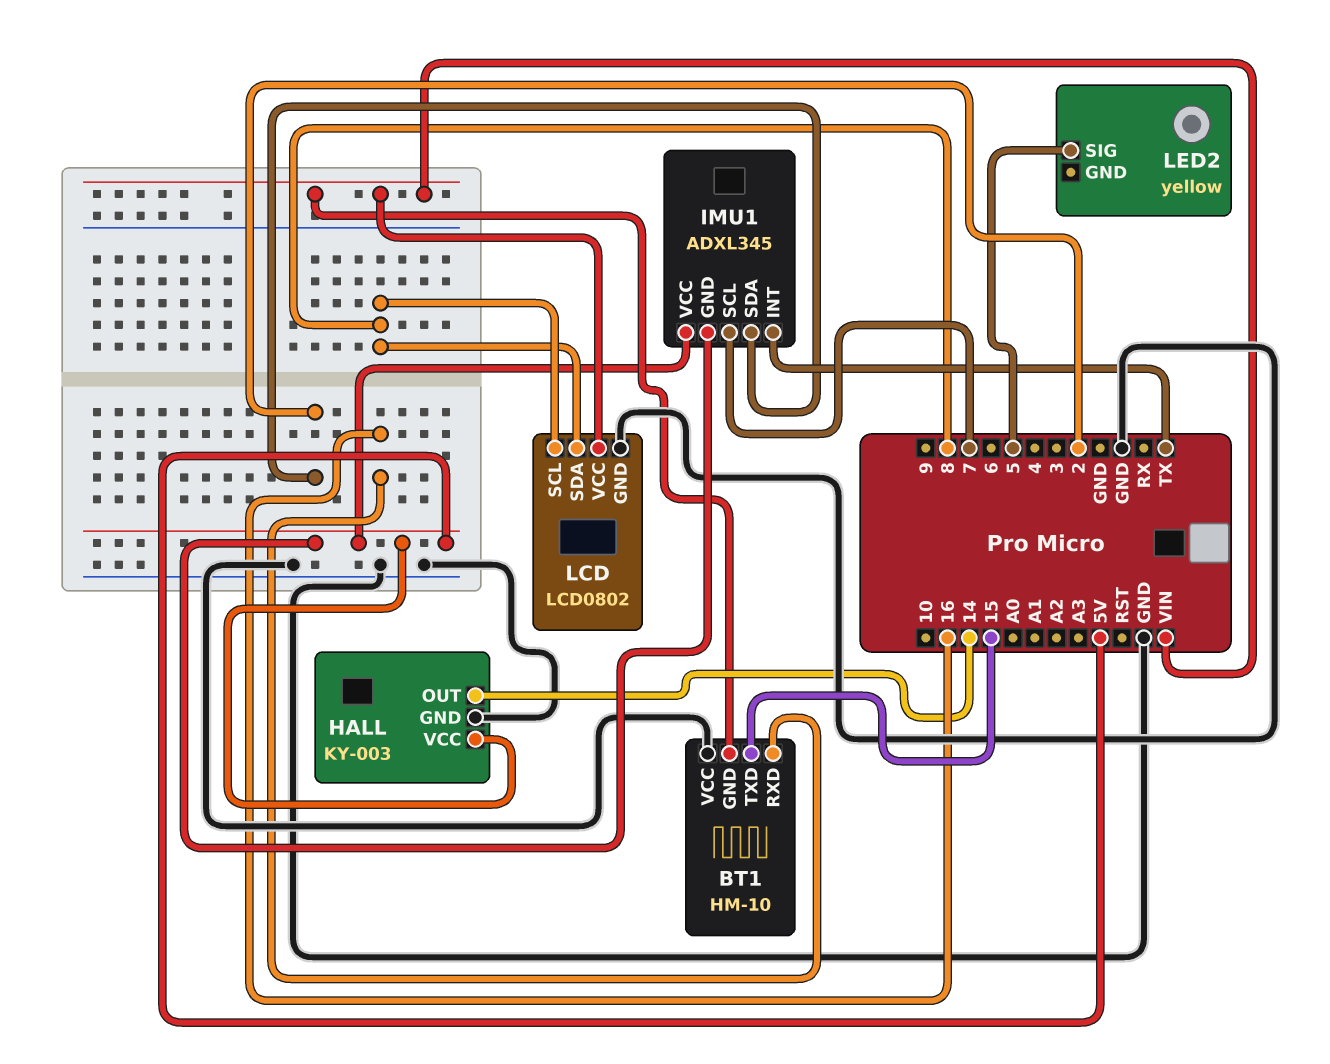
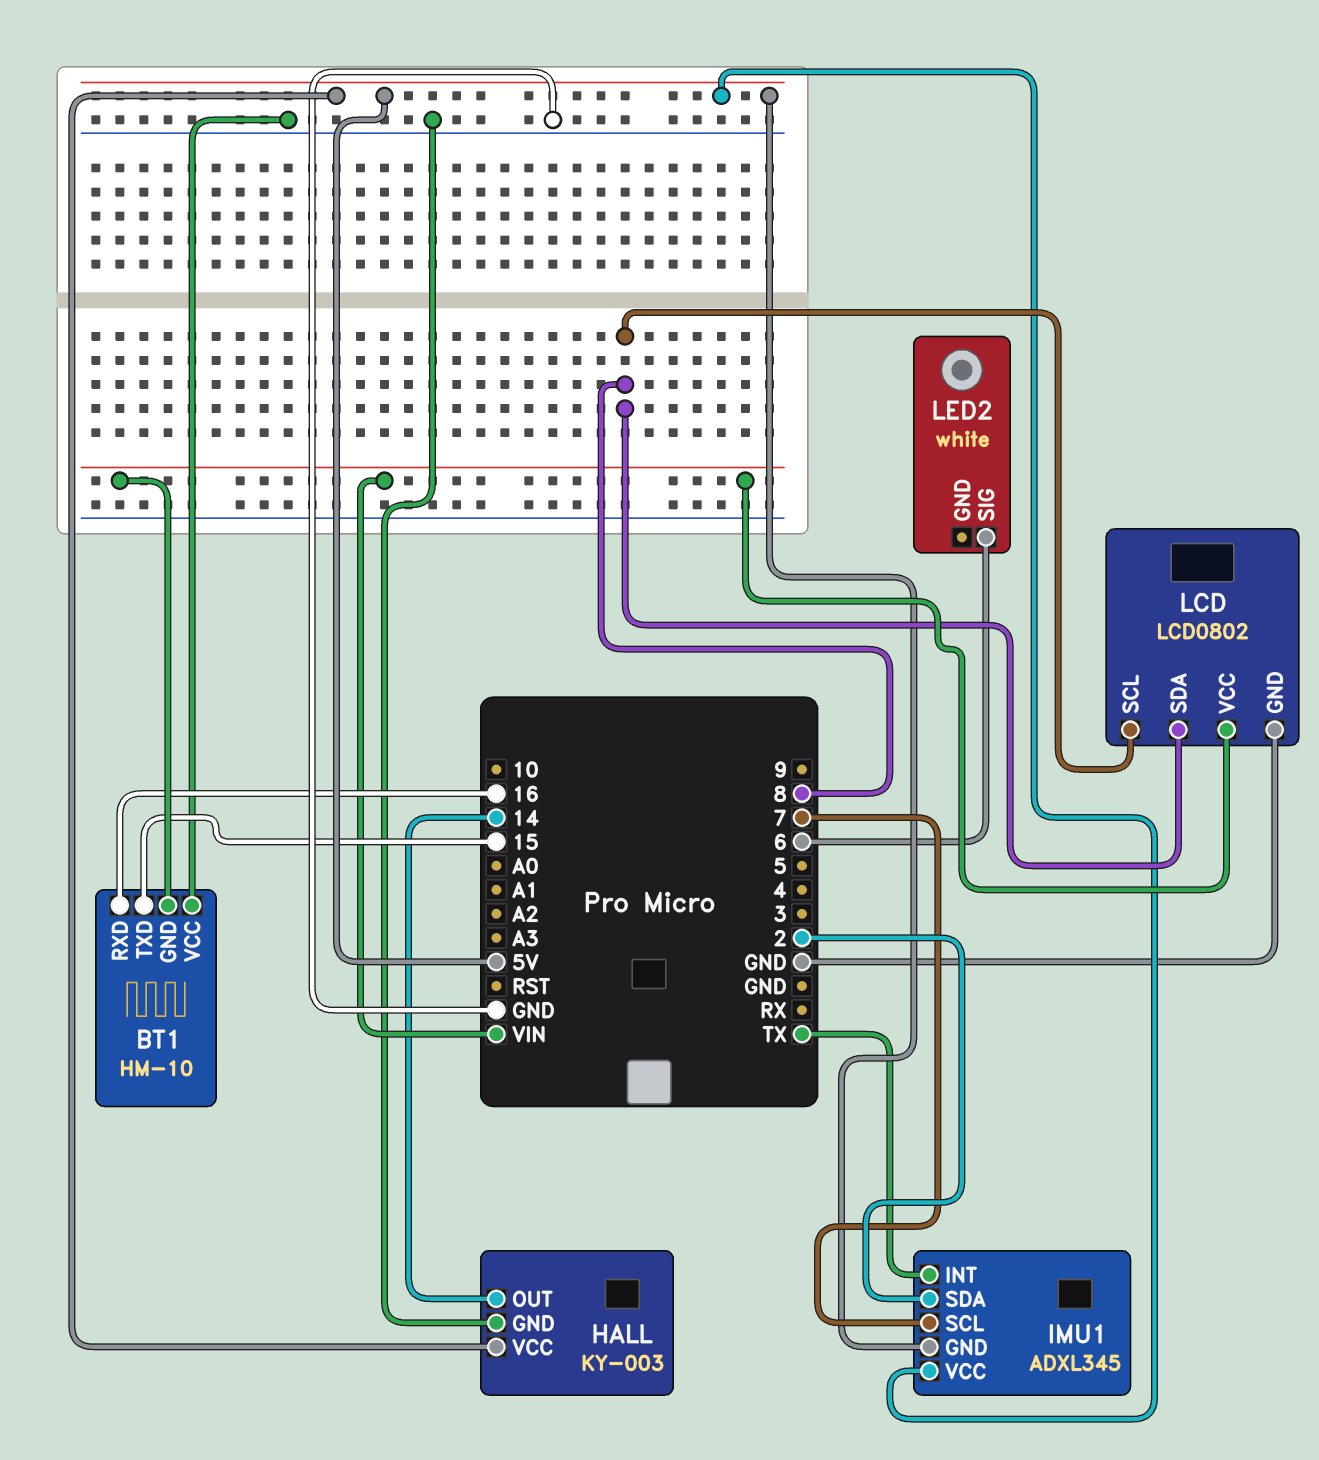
LED2: yellow -> white
LED2 pin SIG: 5 -> 6

